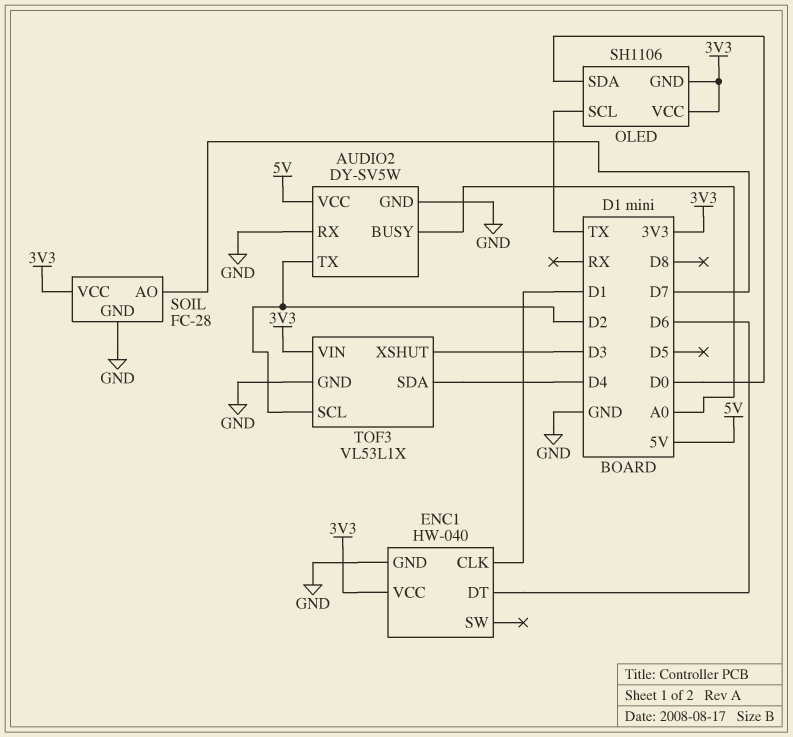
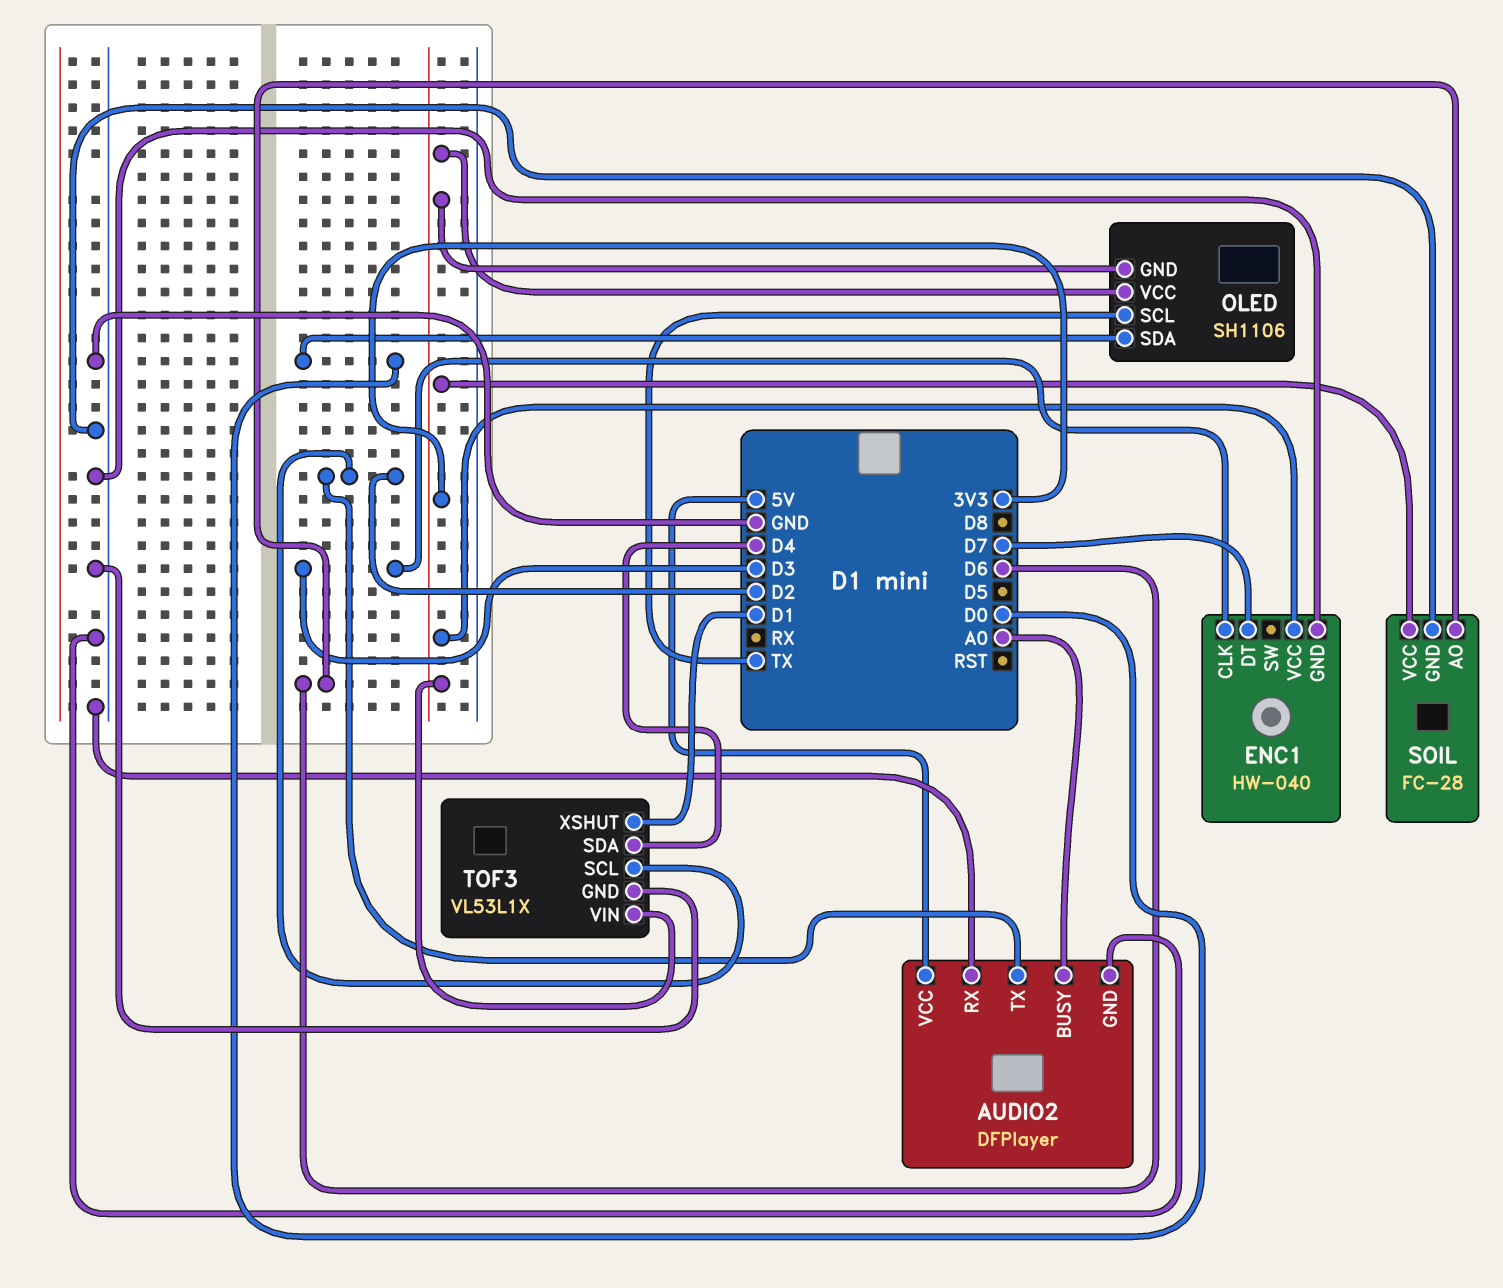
AUDIO2: DY-SV5W -> DFPlayer
ENC1 pin CLK: D1 -> D3
ENC1 pin DT: D6 -> D7
SOIL pin AO: D7 -> D6
TOF3 pin XSHUT: D3 -> D1

